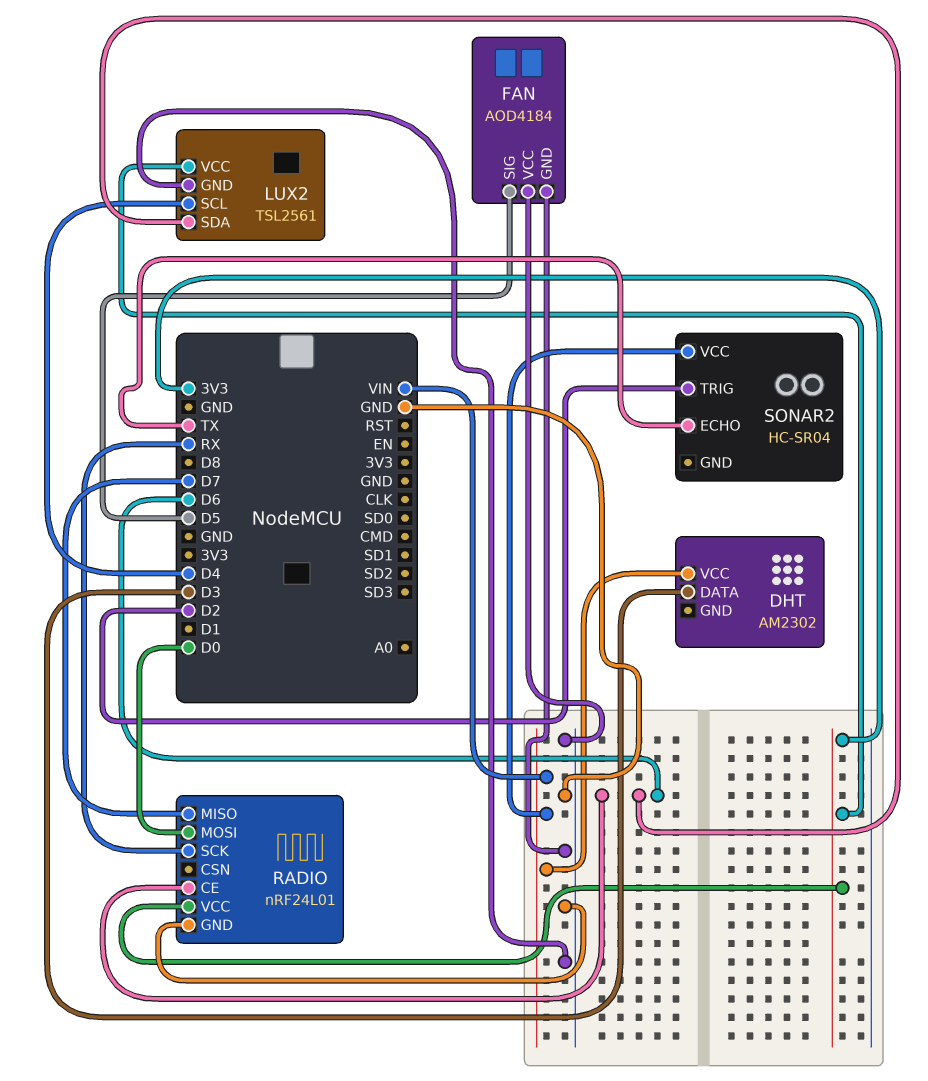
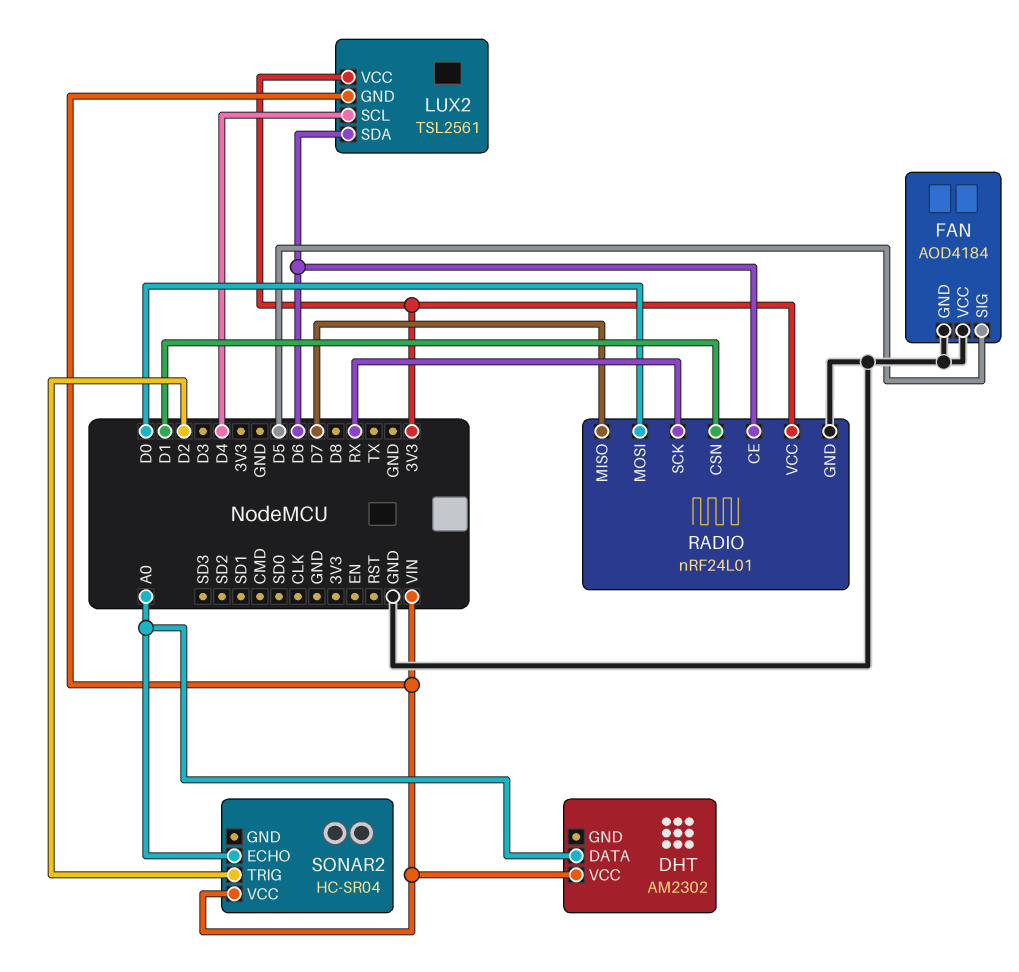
DHT pin DATA: D3 -> A0
LUX2 pin GND: GND -> VIN
RADIO pin CSN: none -> D1
SONAR2 pin ECHO: TX -> A0

